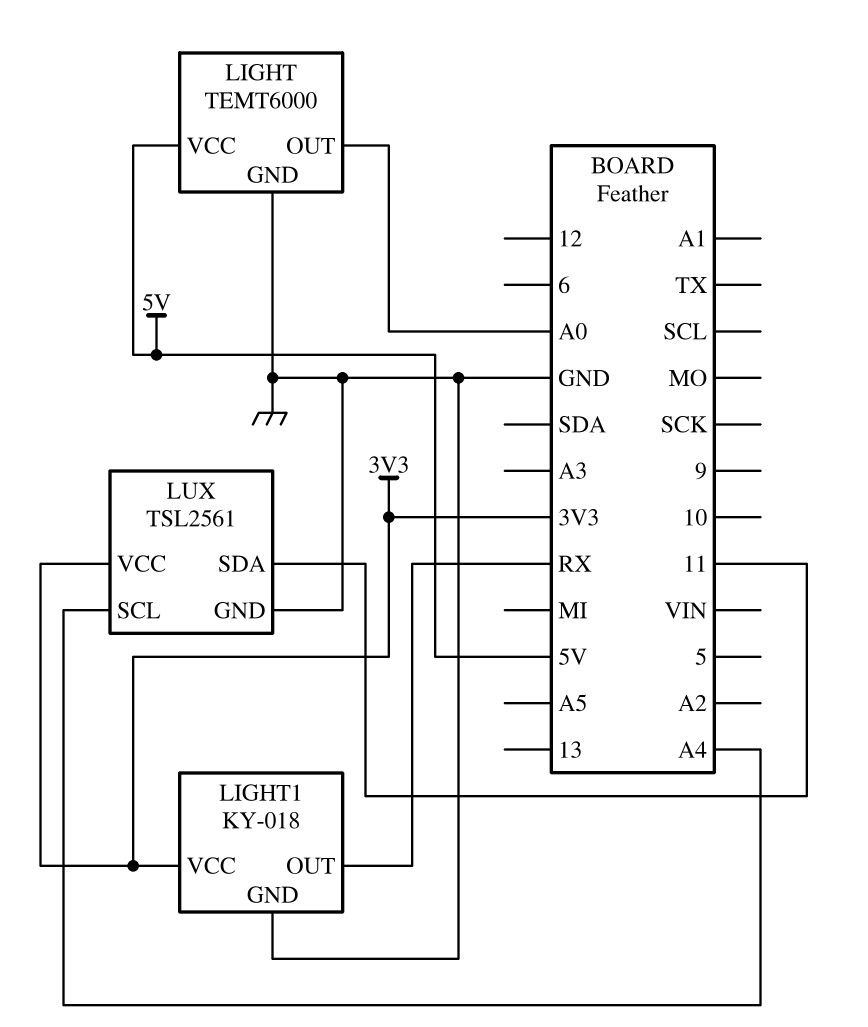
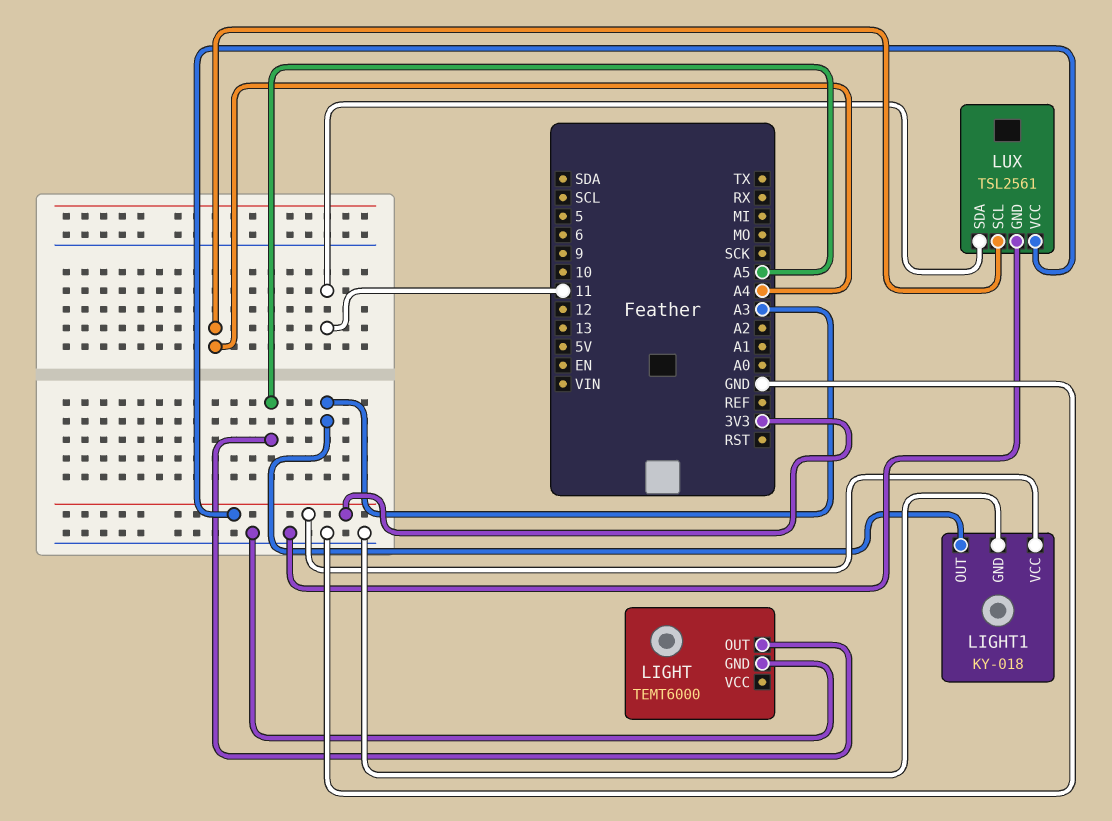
LIGHT pin OUT: A0 -> A5
LIGHT pin VCC: 5V -> none
LIGHT1 pin OUT: RX -> A3

